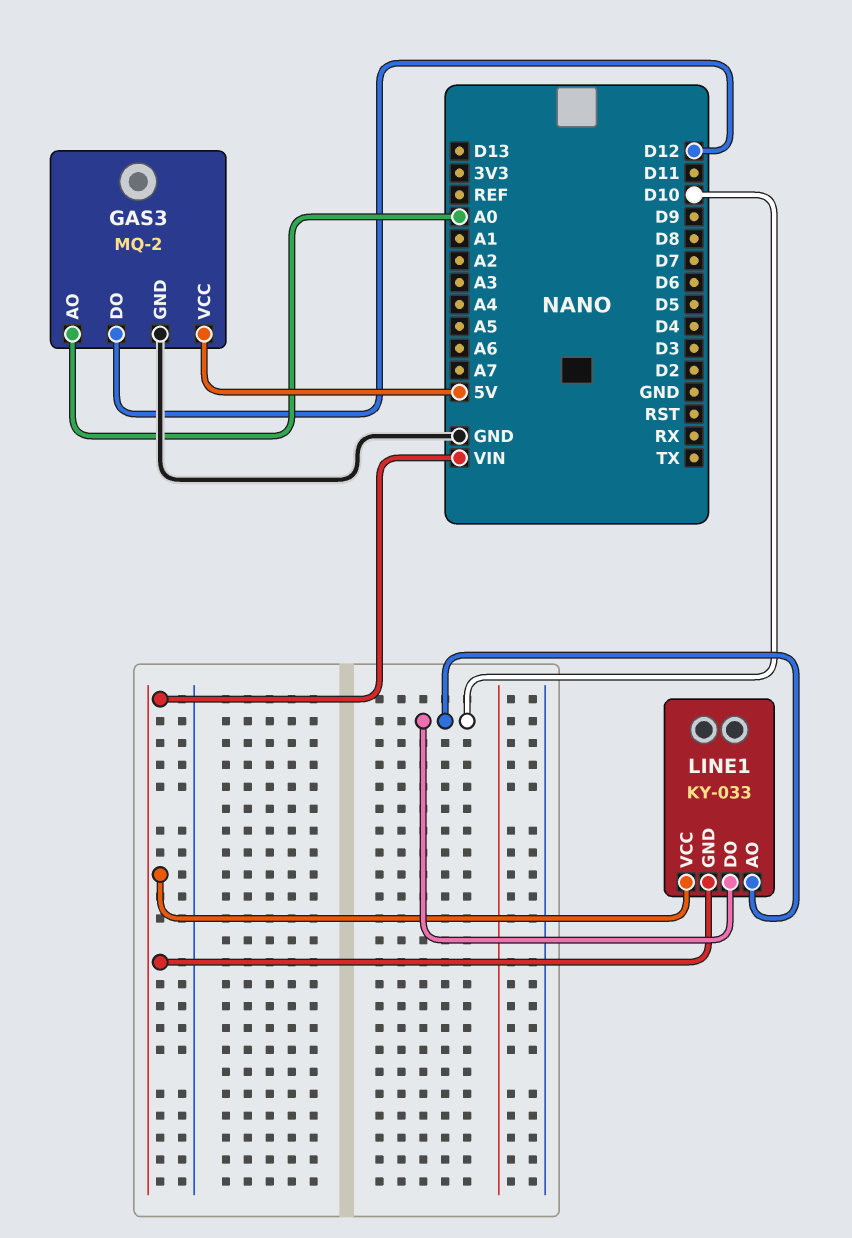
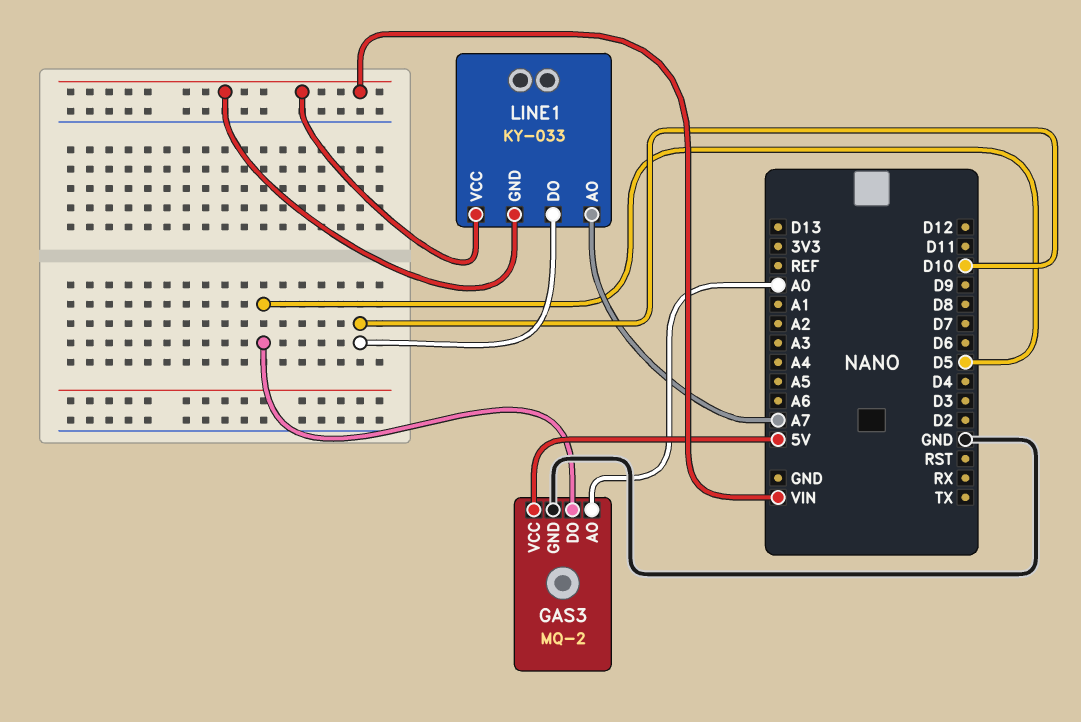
GAS3 pin DO: D12 -> D5
LINE1 pin AO: D10 -> A7

